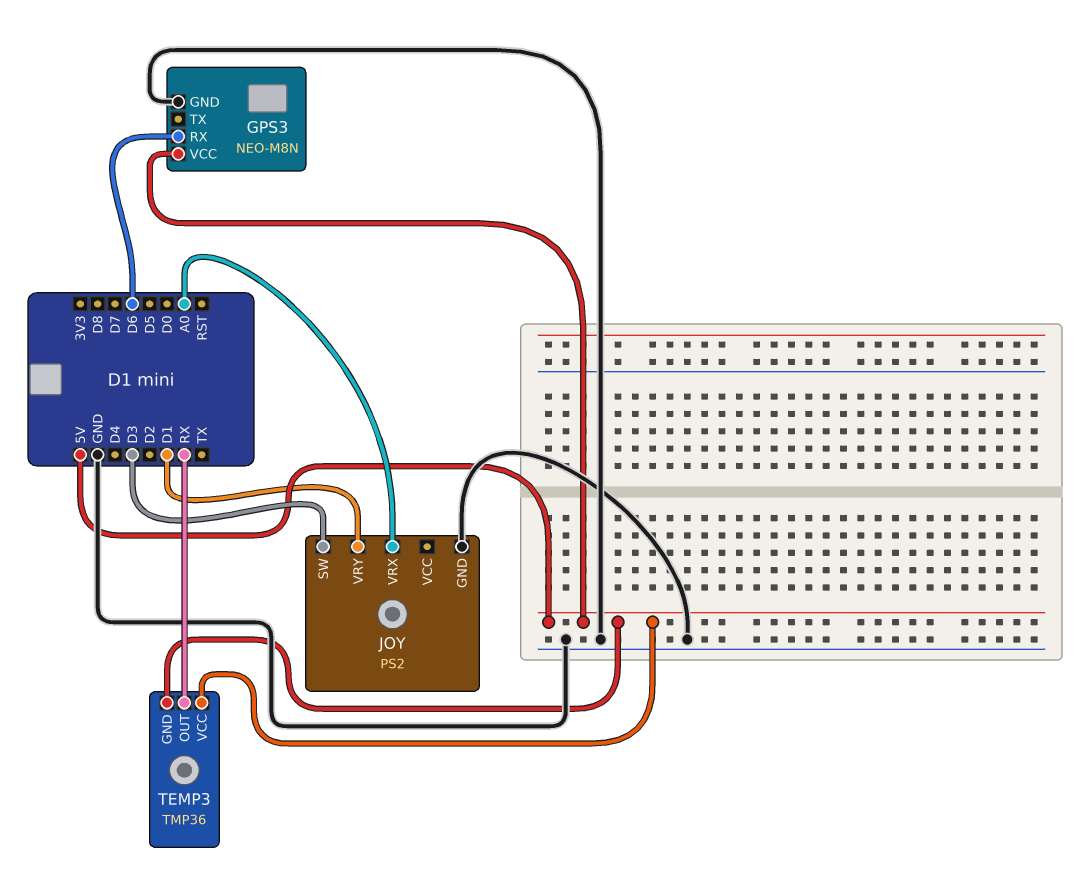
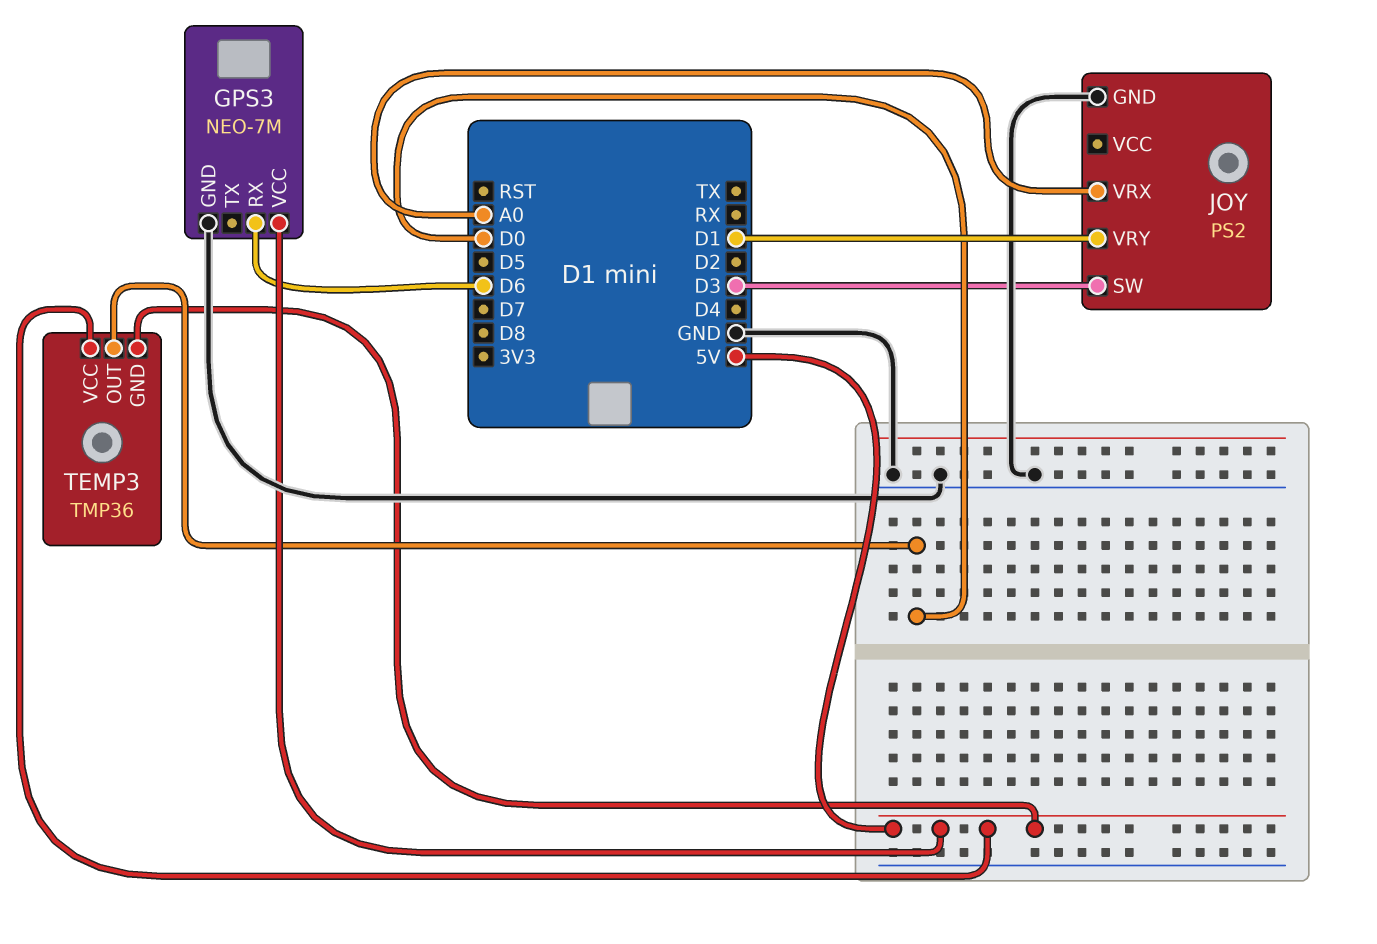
GPS3: NEO-M8N -> NEO-7M
TEMP3 pin OUT: RX -> D0

